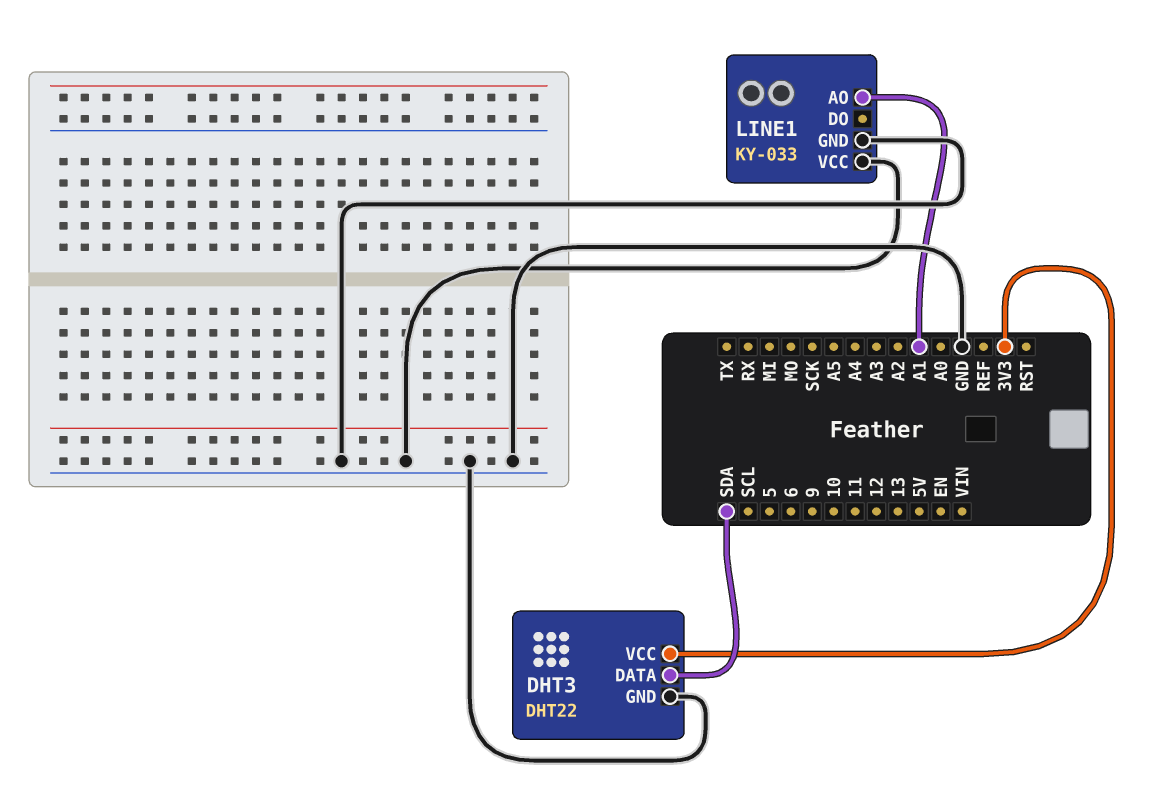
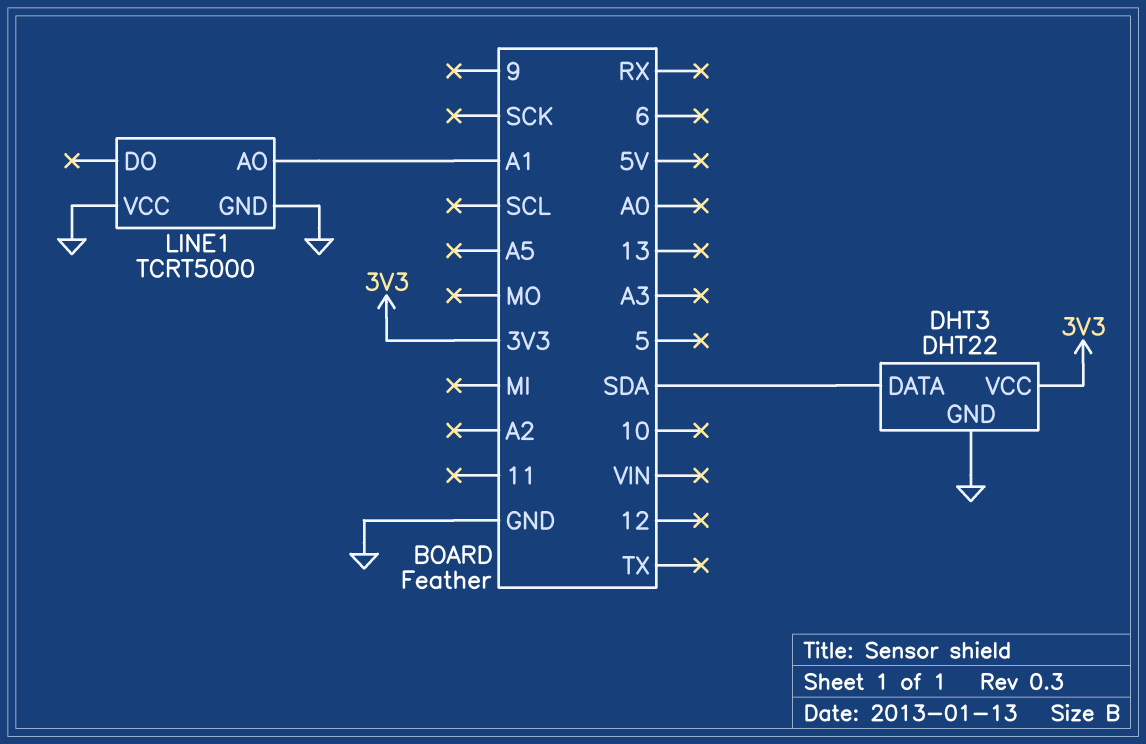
LINE1: KY-033 -> TCRT5000

